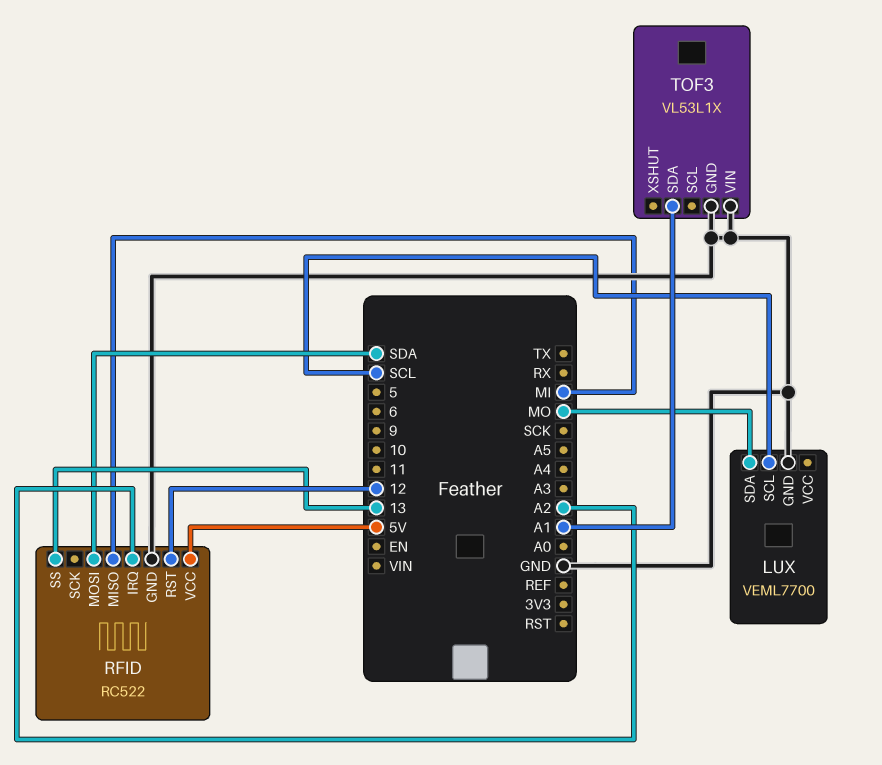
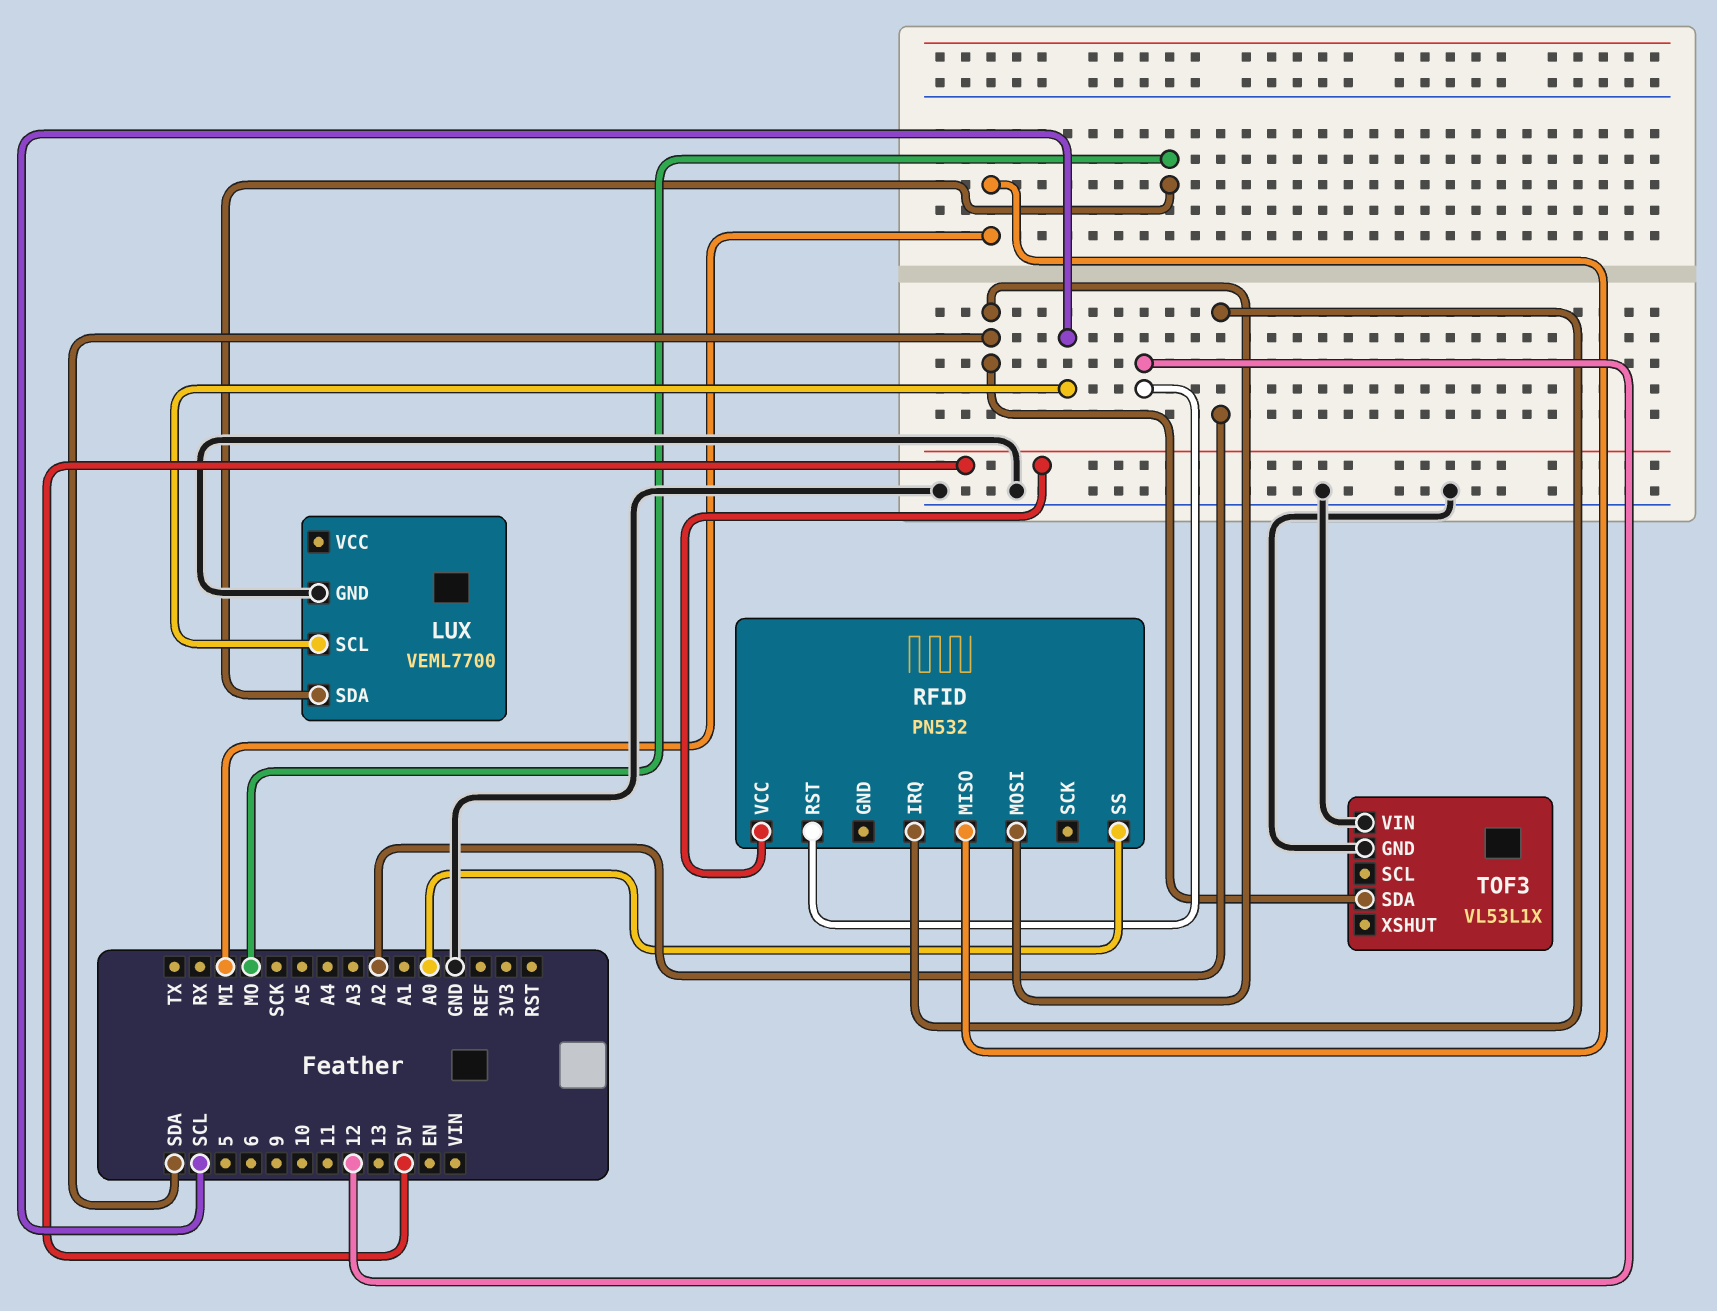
RFID: RC522 -> PN532
RFID pin GND: GND -> none
RFID pin SS: 13 -> A0
TOF3 pin SDA: A1 -> SDA

